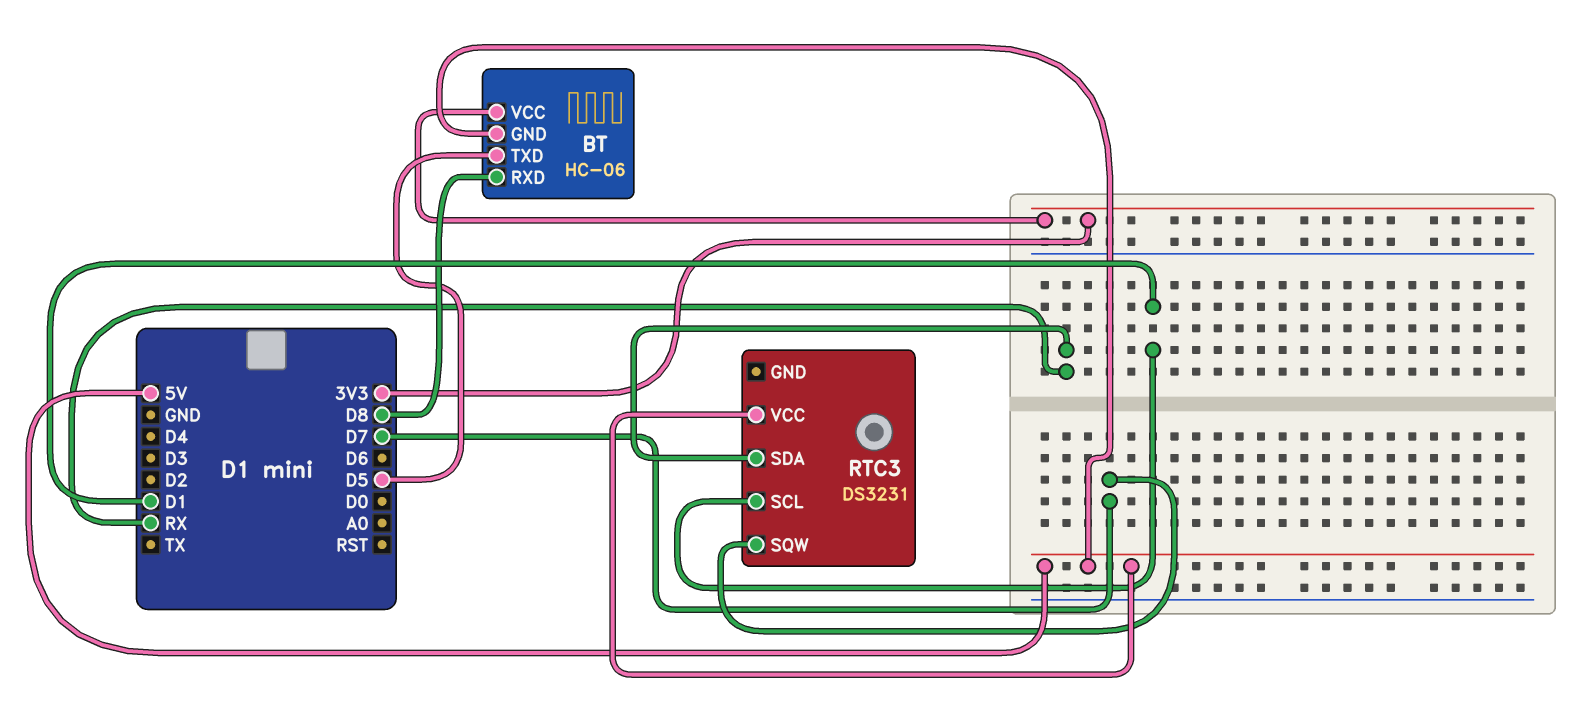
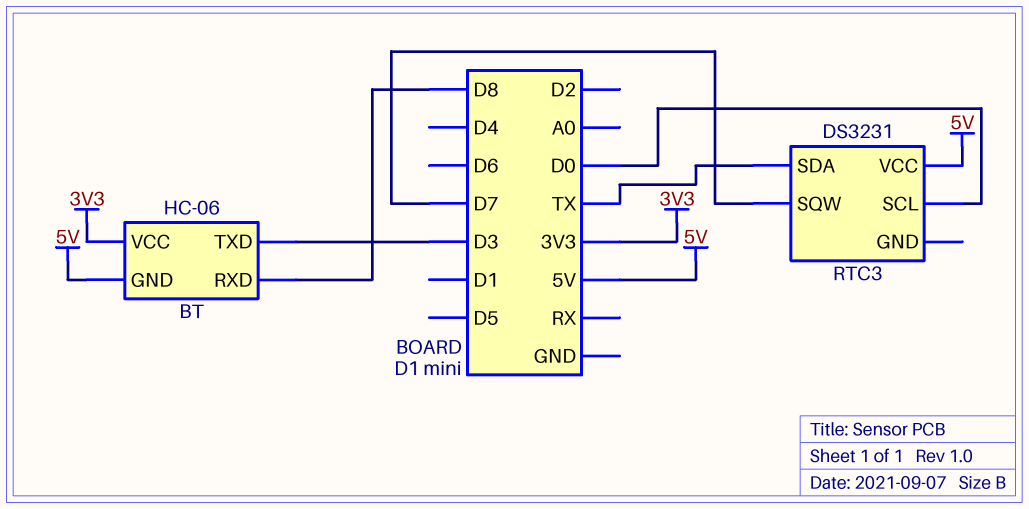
BT pin TXD: D5 -> D3
RTC3 pin SCL: D1 -> D0
RTC3 pin SDA: RX -> TX

